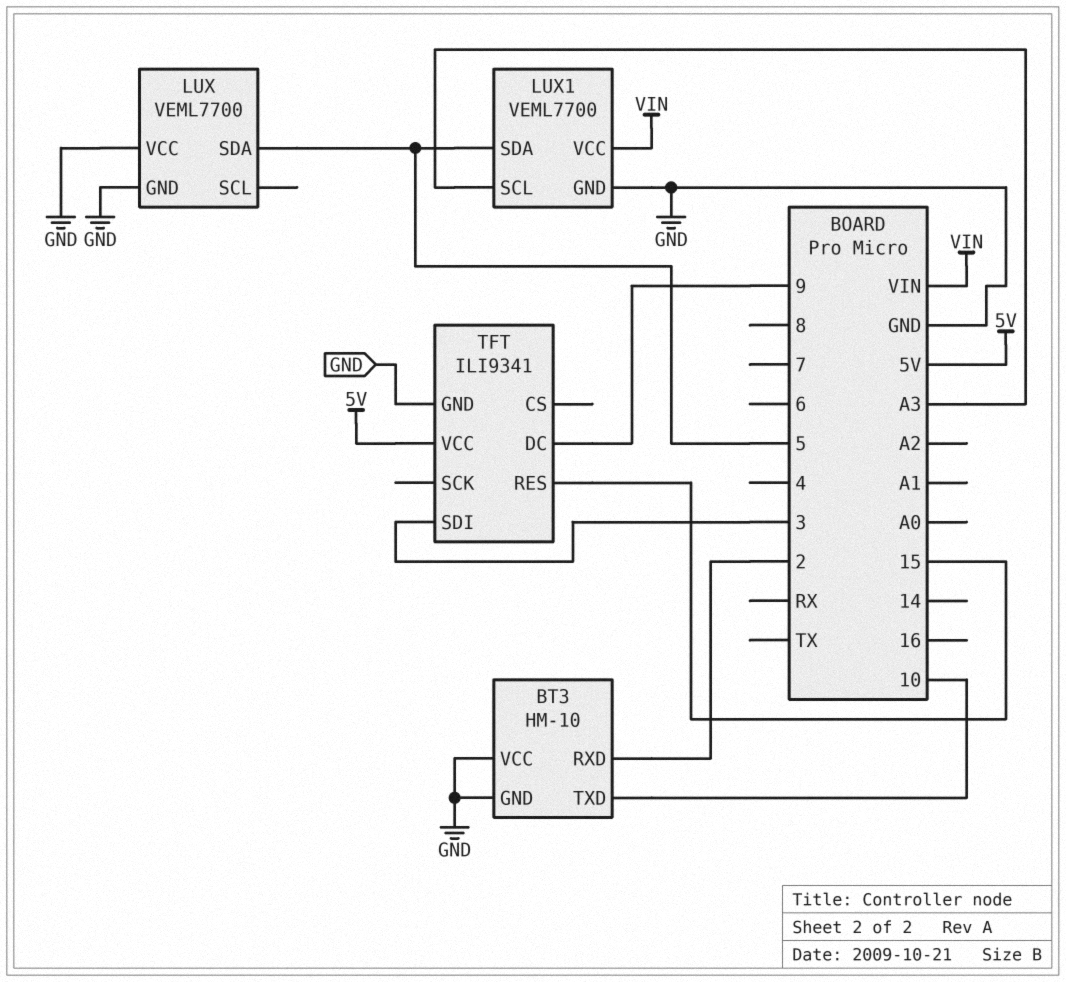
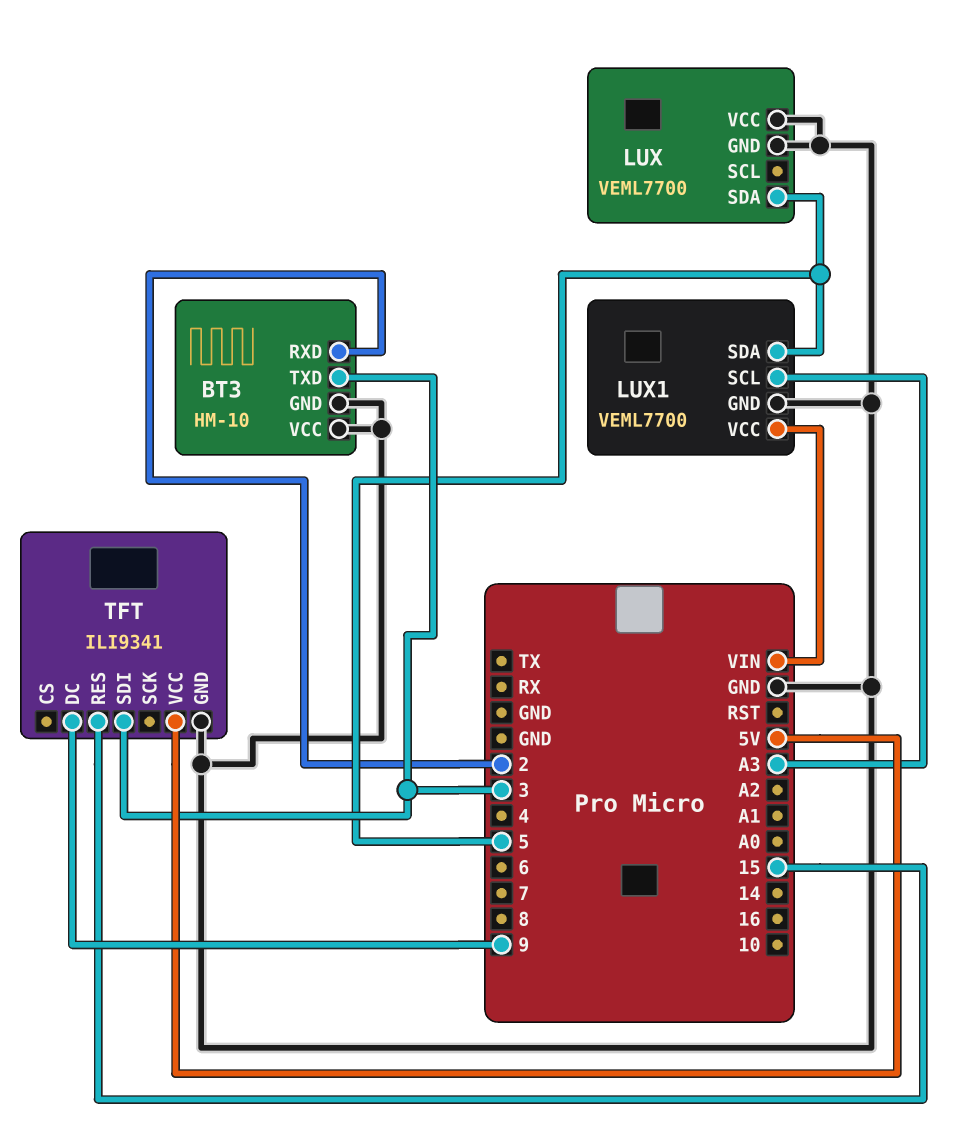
BT3 pin TXD: 10 -> 3

